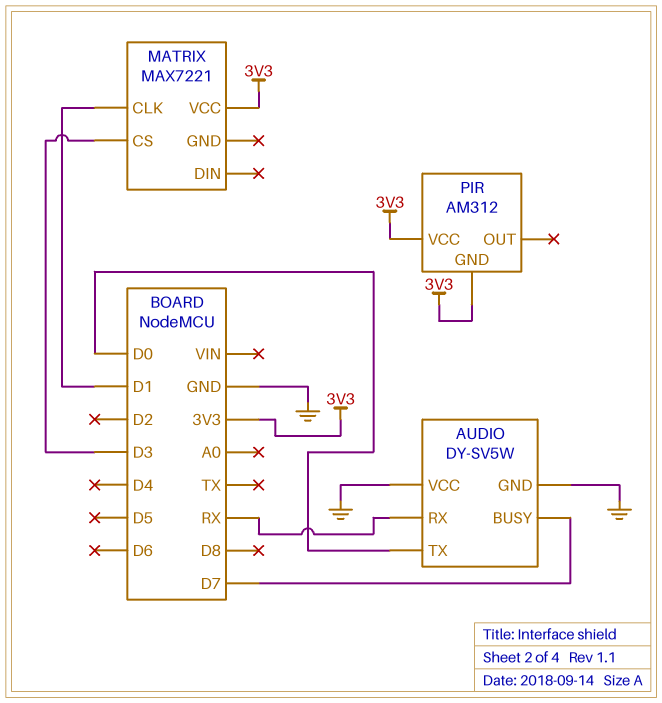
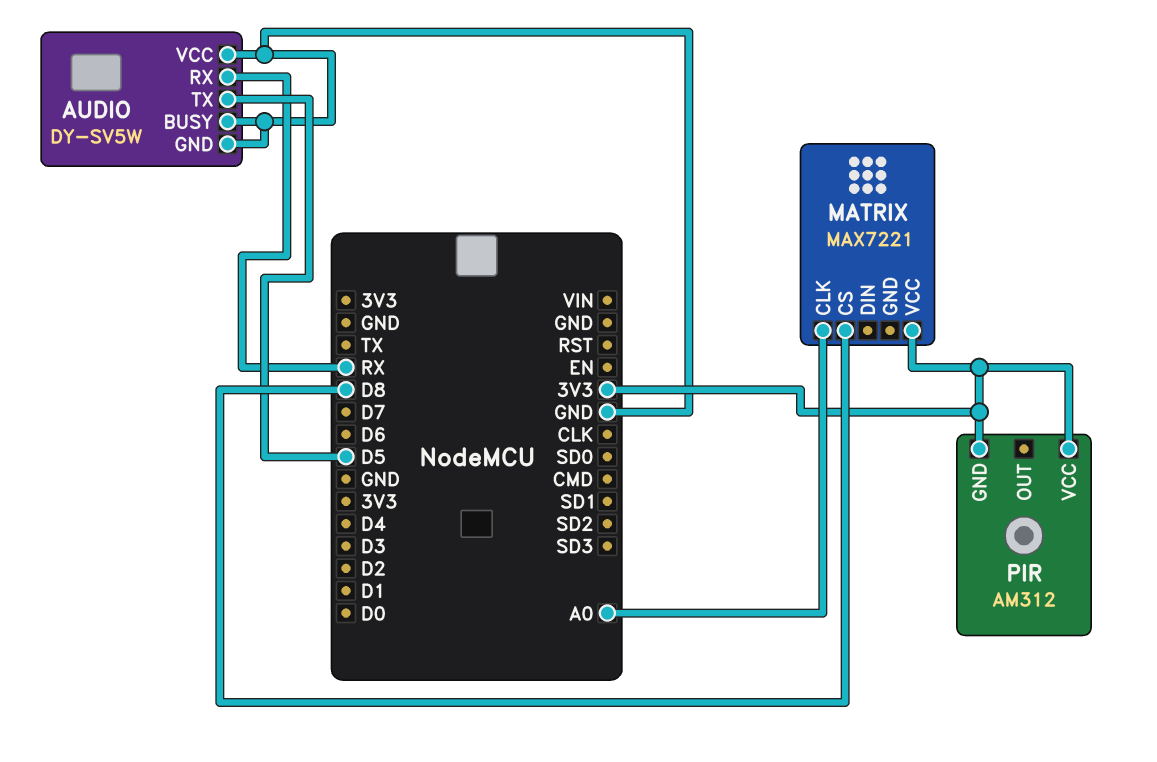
AUDIO pin BUSY: D7 -> GND
AUDIO pin TX: D0 -> D5
MATRIX pin CLK: D1 -> A0
MATRIX pin CS: D3 -> D8

